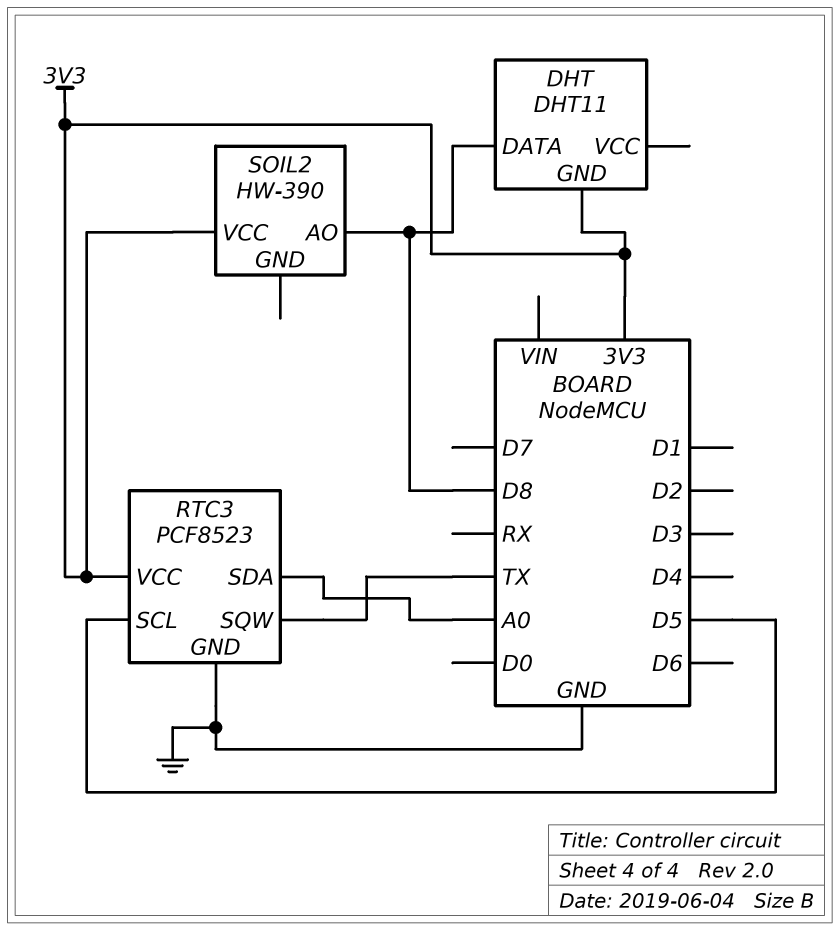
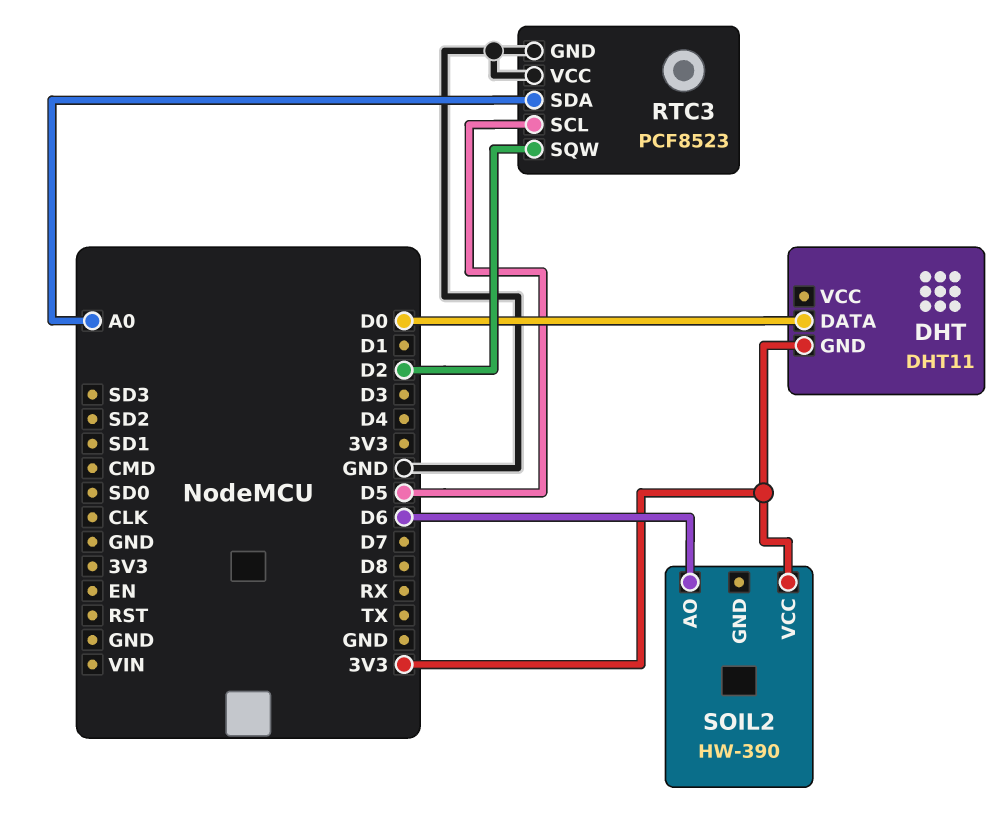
DHT pin DATA: D8 -> D0
RTC3 pin SQW: TX -> D2
RTC3 pin VCC: 3V3 -> GND
SOIL2 pin AO: D8 -> D6

